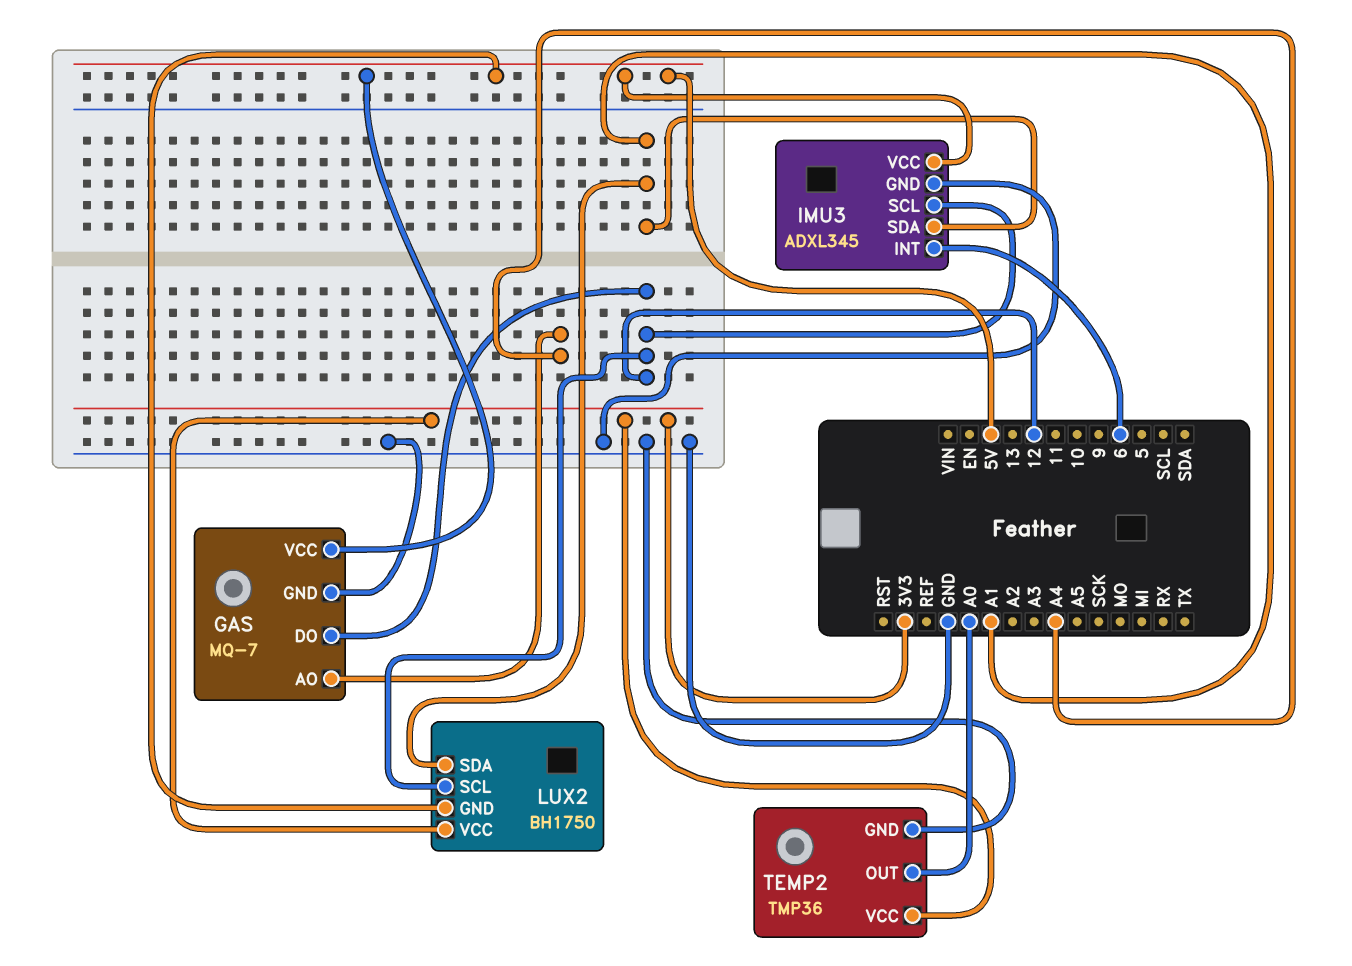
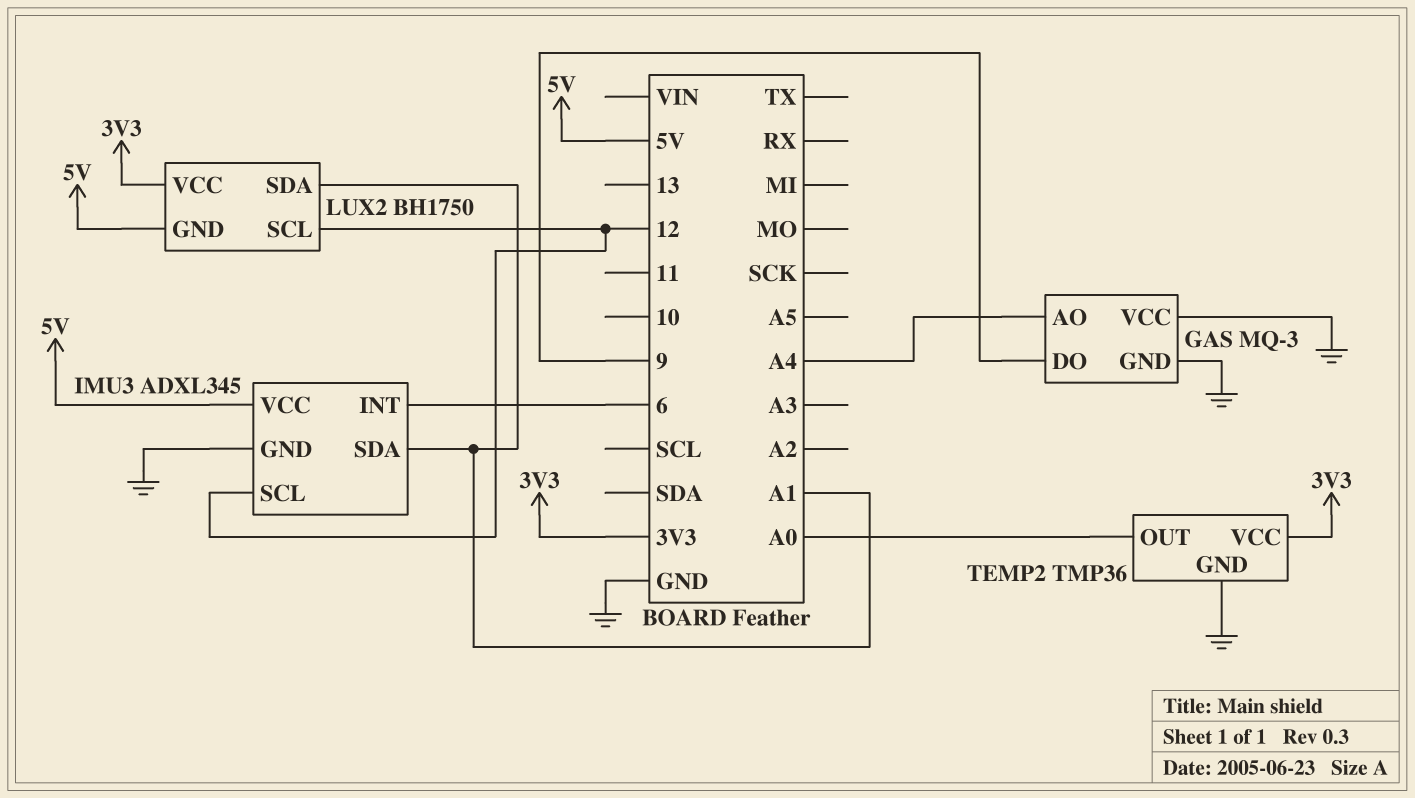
GAS: MQ-7 -> MQ-3
GAS pin DO: 12 -> 9
GAS pin VCC: 5V -> GND

